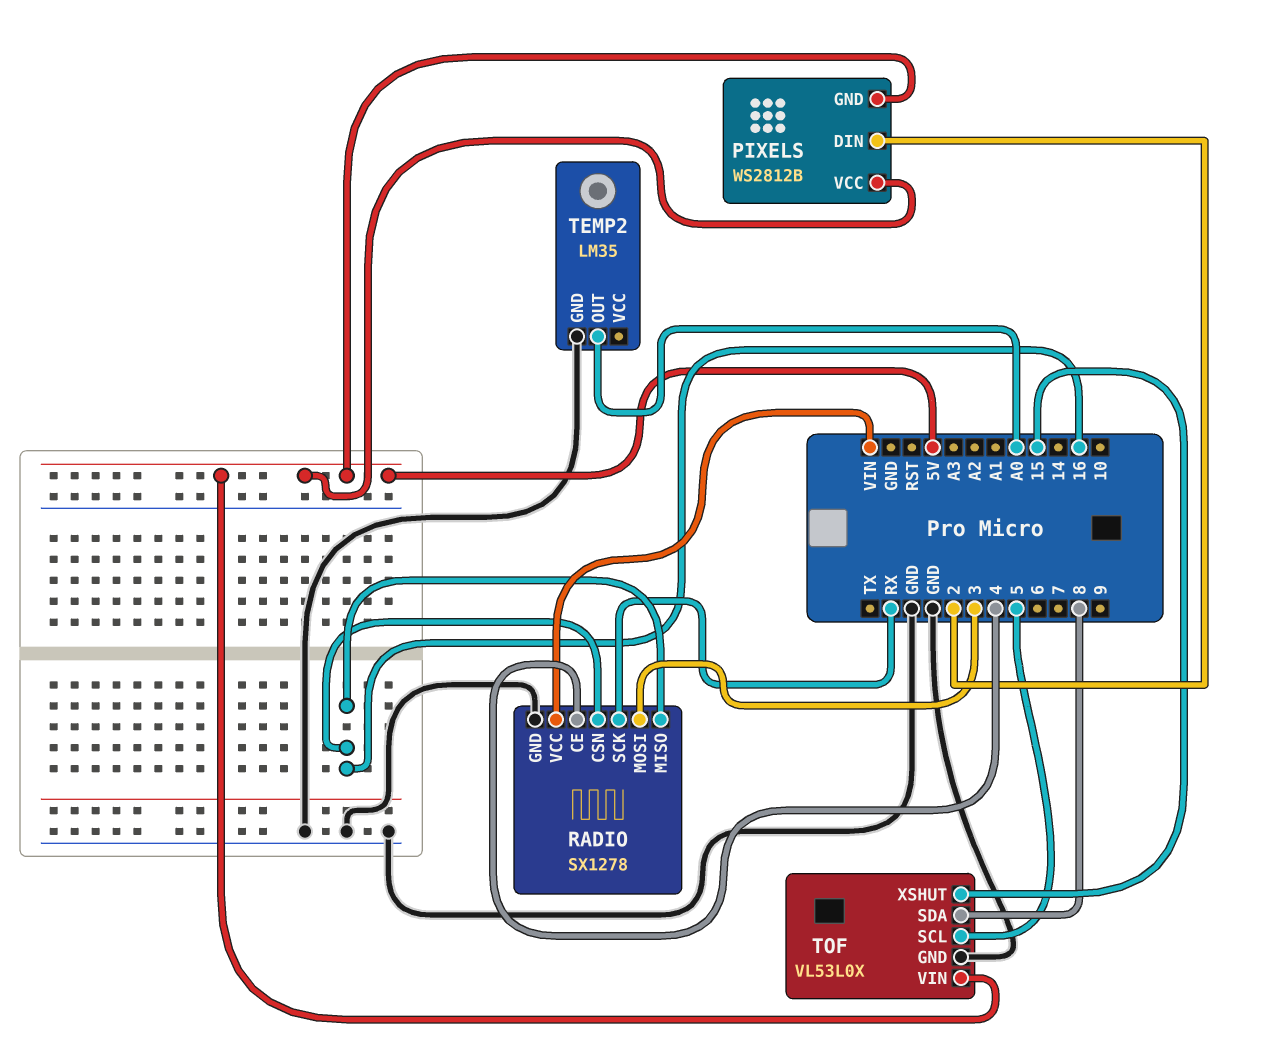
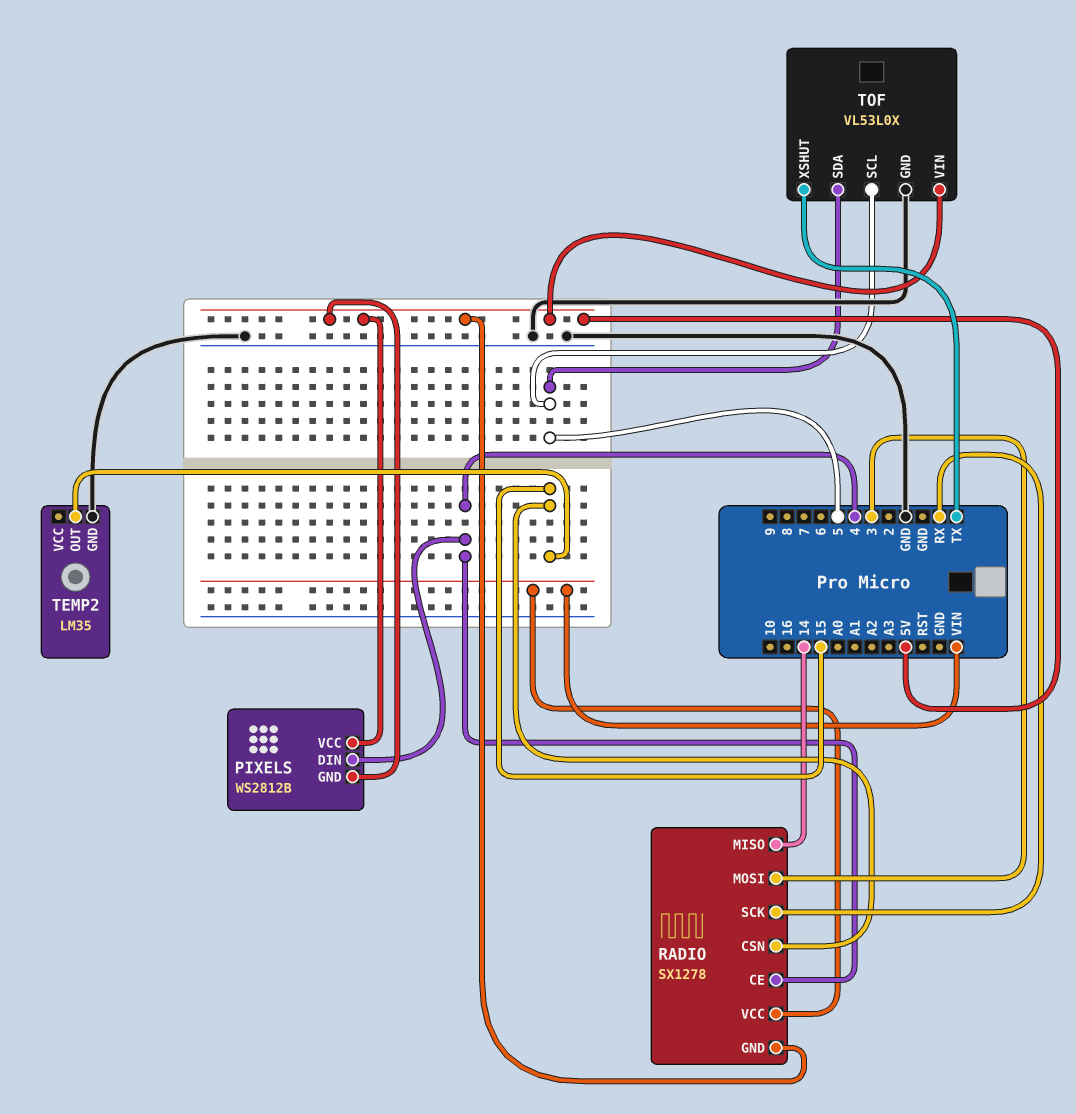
PIXELS pin DIN: 2 -> 4
RADIO pin CSN: 16 -> 15
RADIO pin GND: GND -> 5V
RADIO pin MISO: 16 -> 14
TEMP2 pin OUT: A0 -> 15
TOF pin SDA: 8 -> 5
TOF pin XSHUT: 15 -> TX

